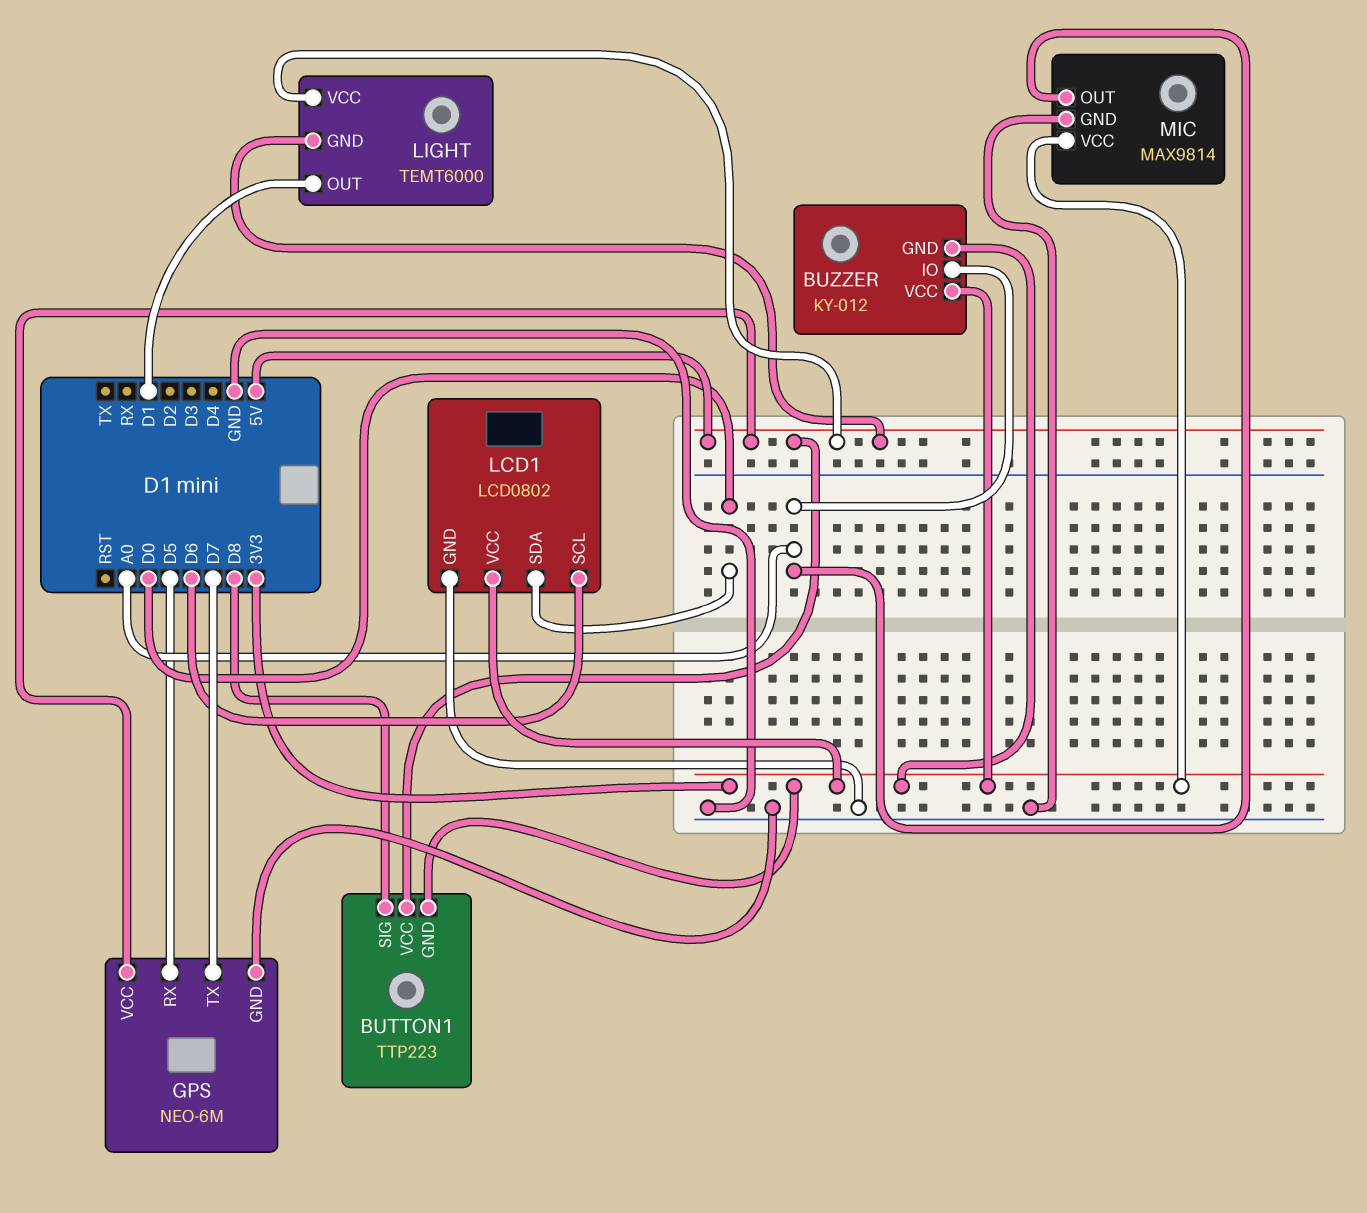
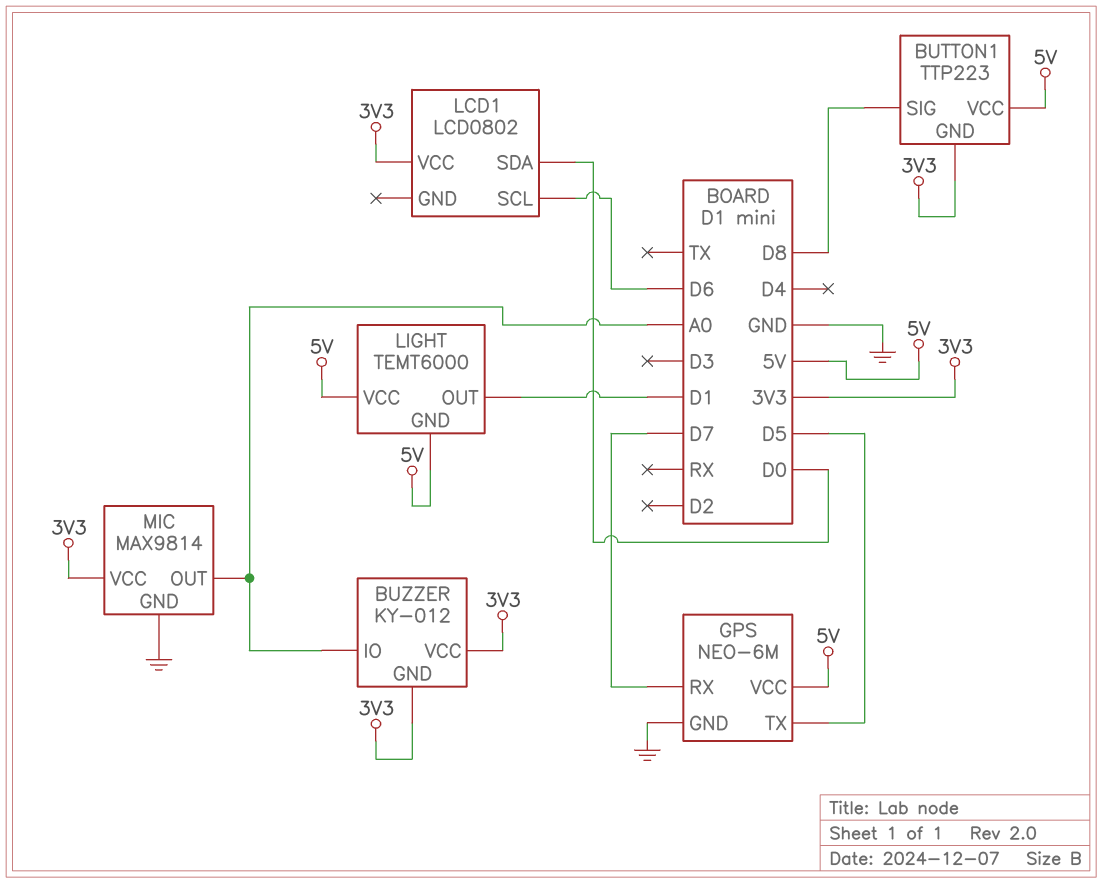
GPS pin RX: D5 -> D7
GPS pin TX: D7 -> D5
LCD1 pin GND: GND -> none

